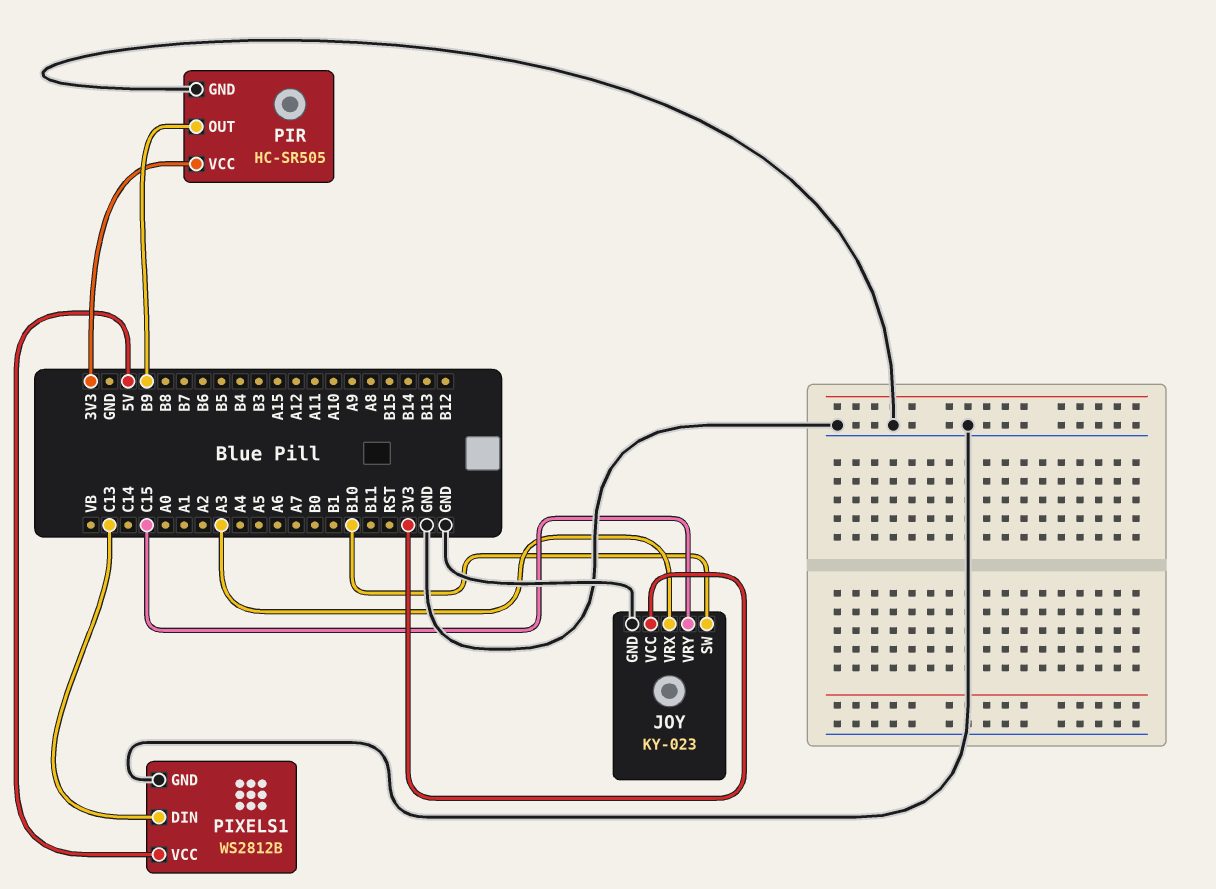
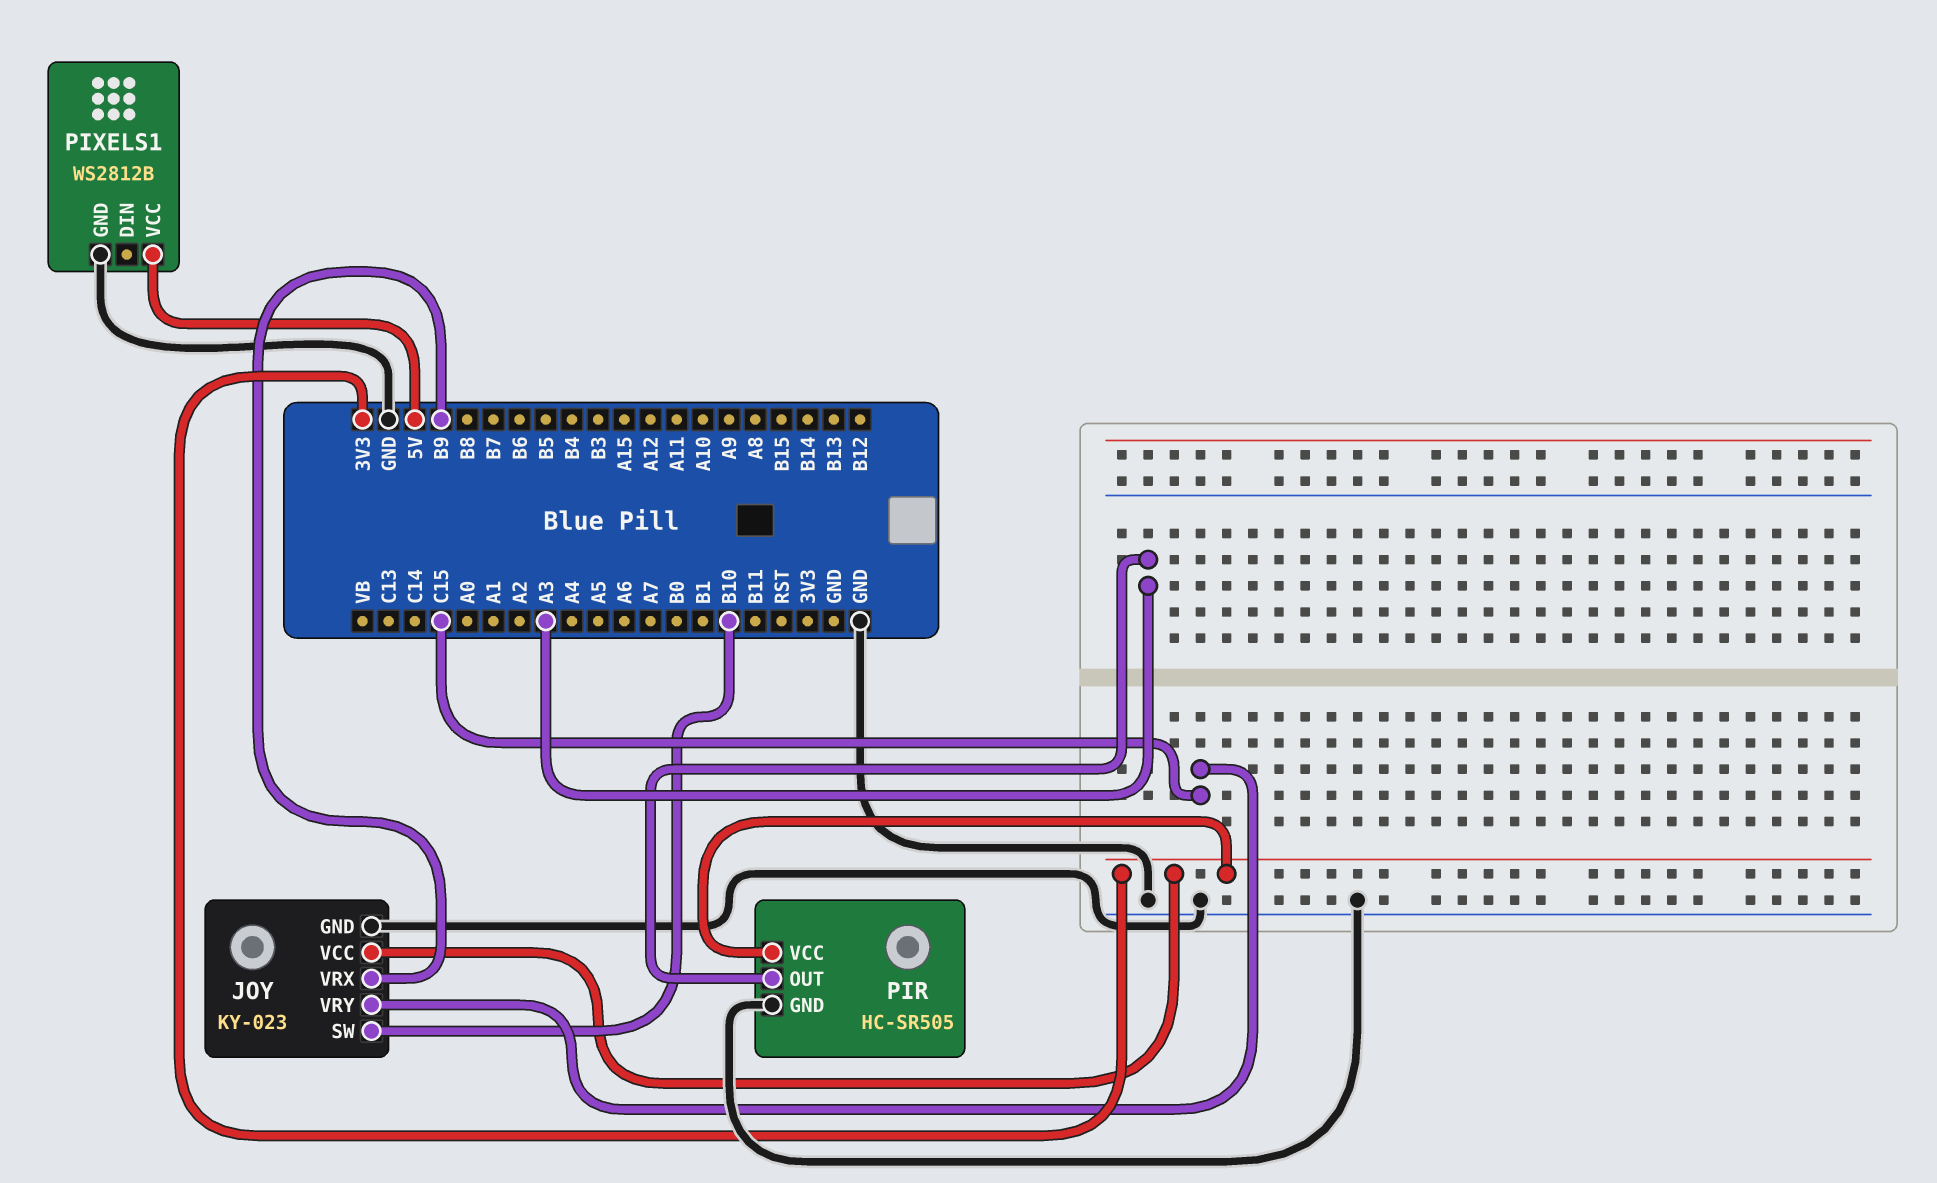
JOY pin VRX: A3 -> B9
PIR pin OUT: B9 -> A3
PIXELS1 pin DIN: C13 -> none

